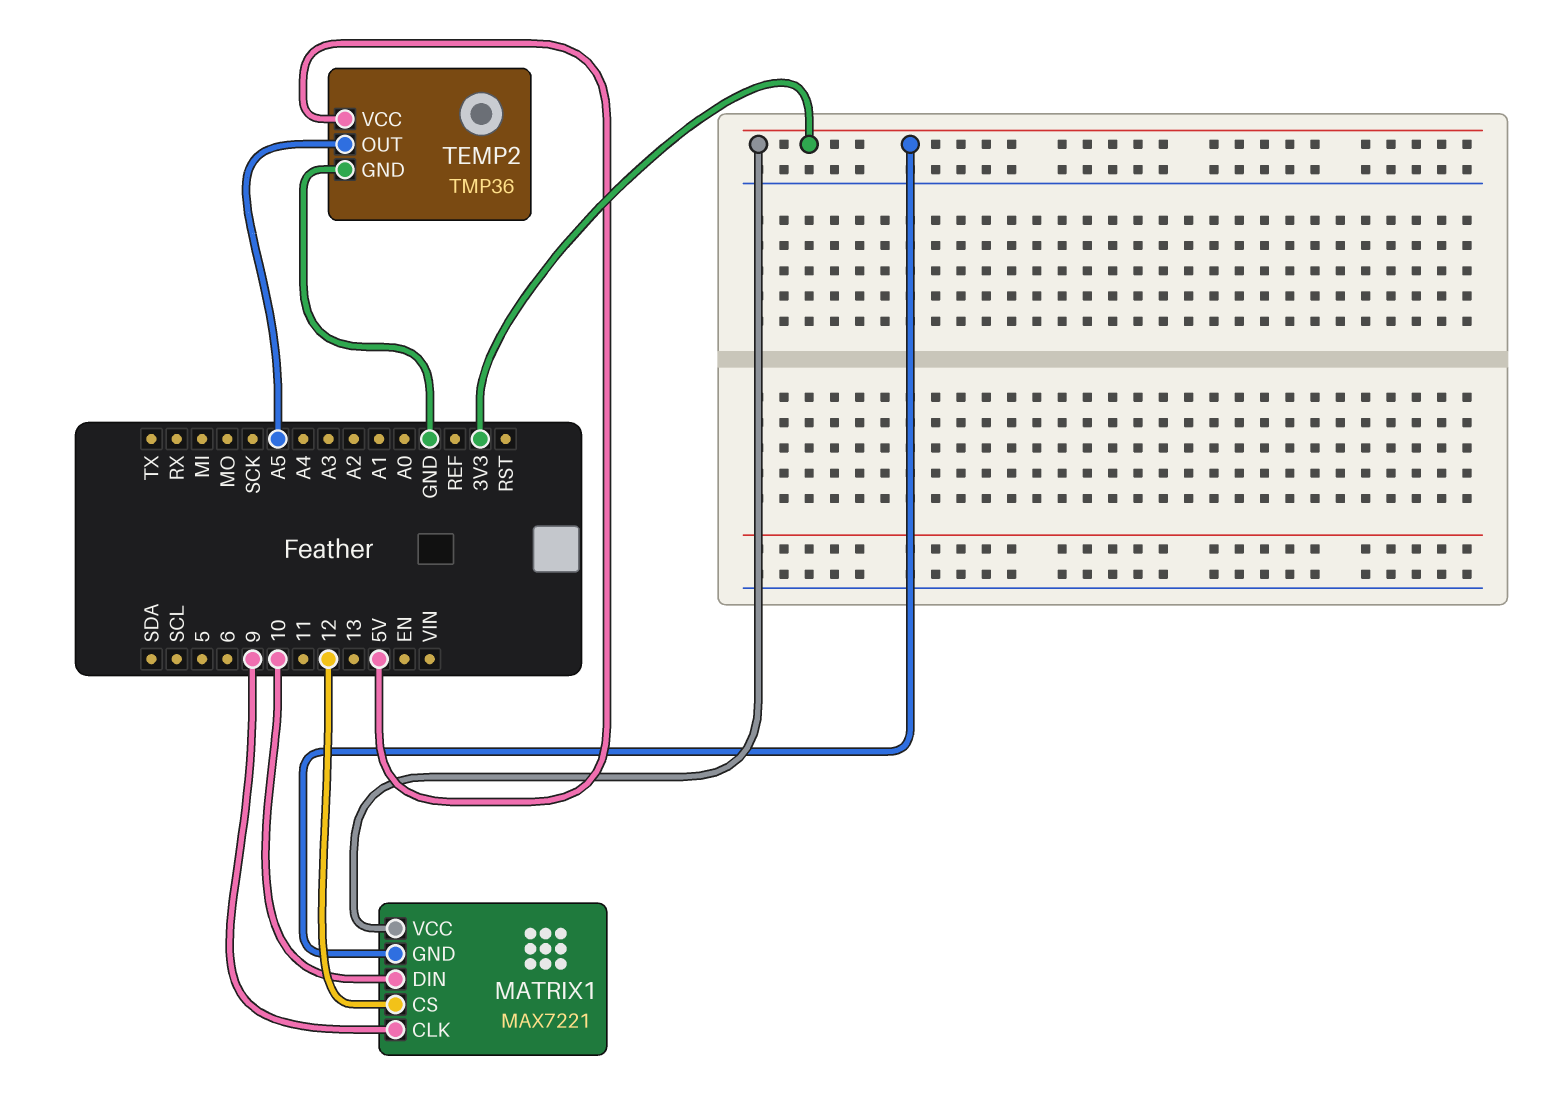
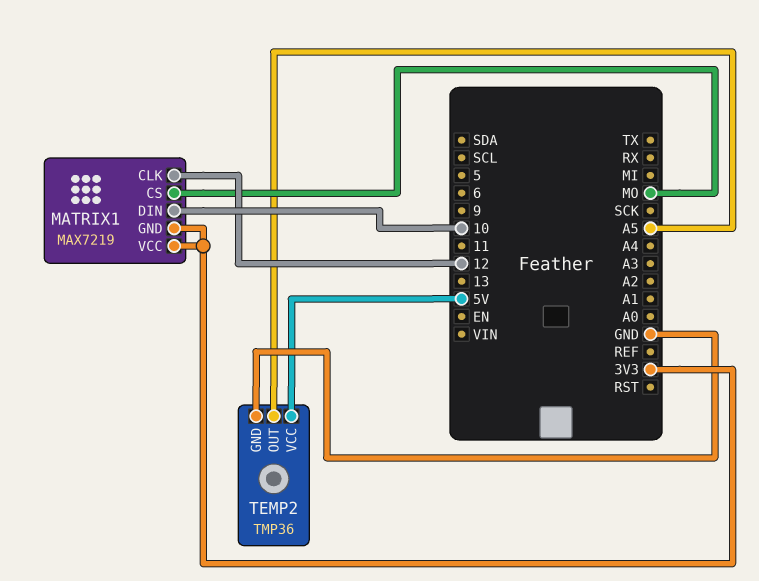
MATRIX1: MAX7221 -> MAX7219
MATRIX1 pin CLK: 9 -> 12
MATRIX1 pin CS: 12 -> MO

